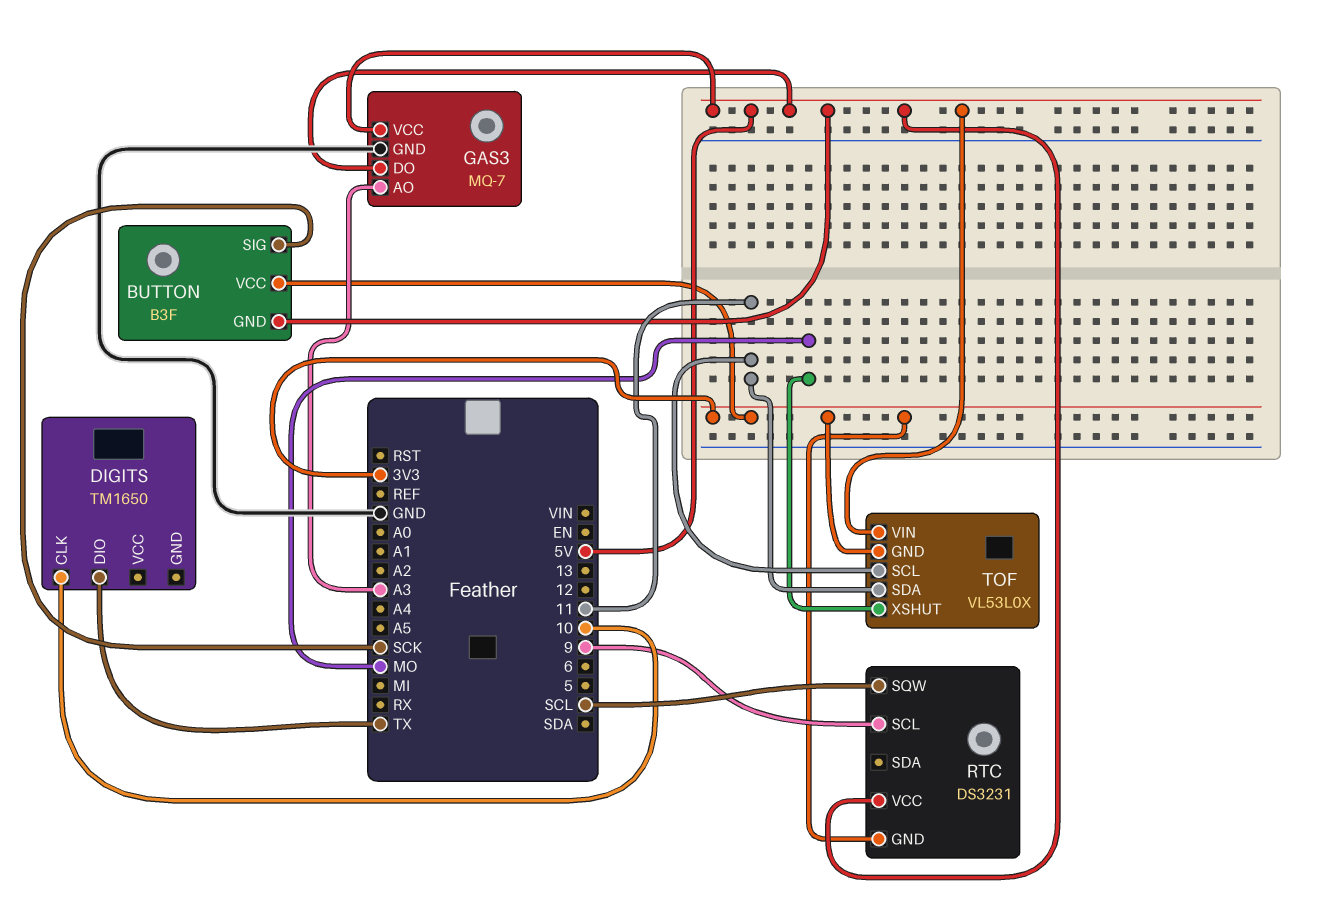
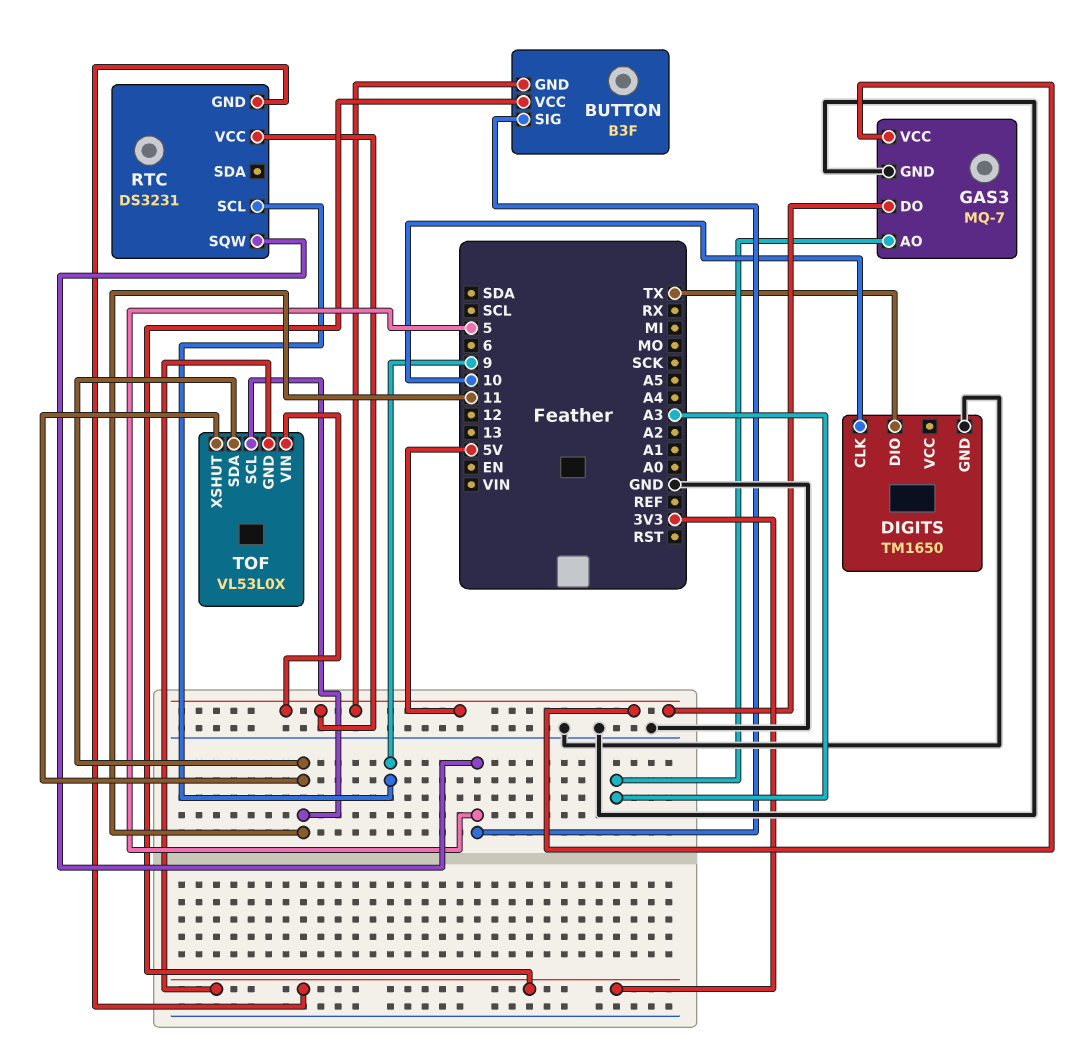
BUTTON pin SIG: SCK -> 5
DIGITS pin GND: none -> GND
RTC pin SQW: SCL -> 5
TOF pin XSHUT: MO -> 11

